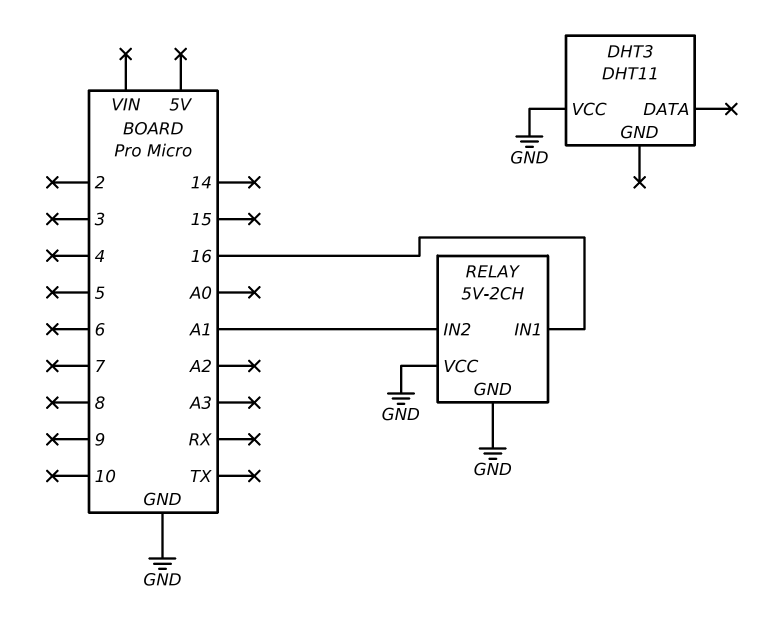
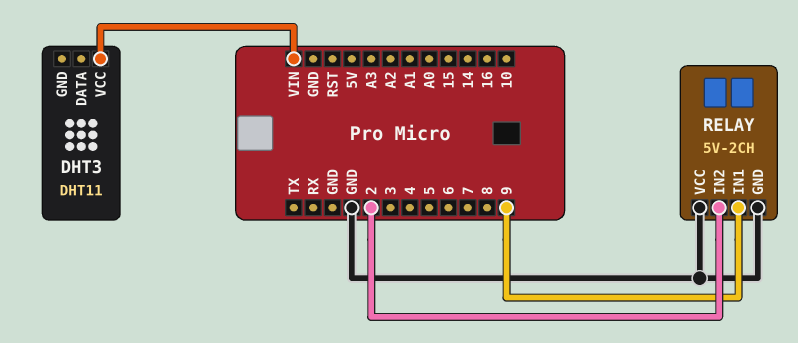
DHT3 pin VCC: GND -> VIN
RELAY pin IN1: 16 -> 9
RELAY pin IN2: A1 -> 2

